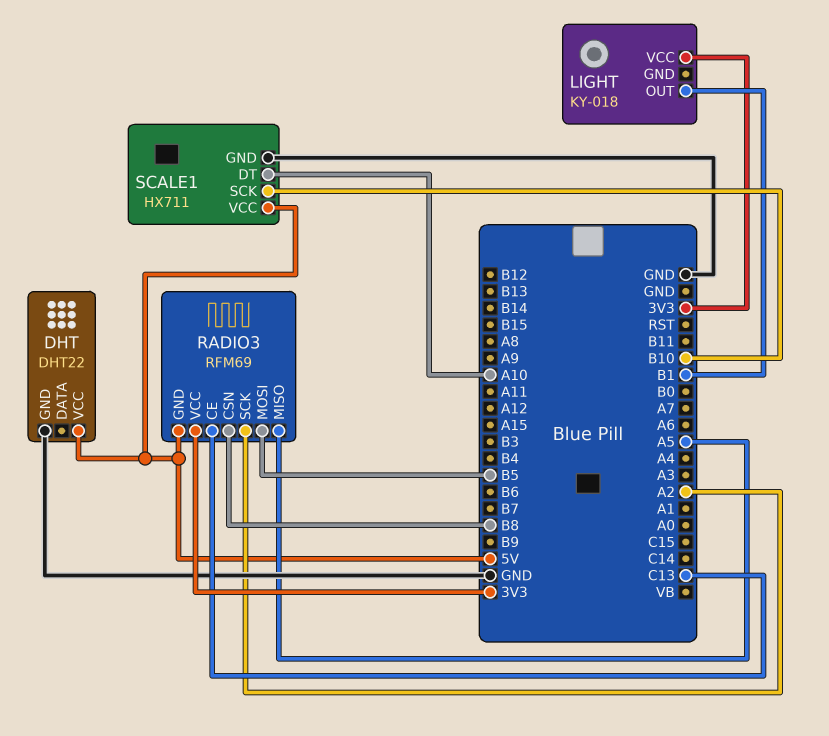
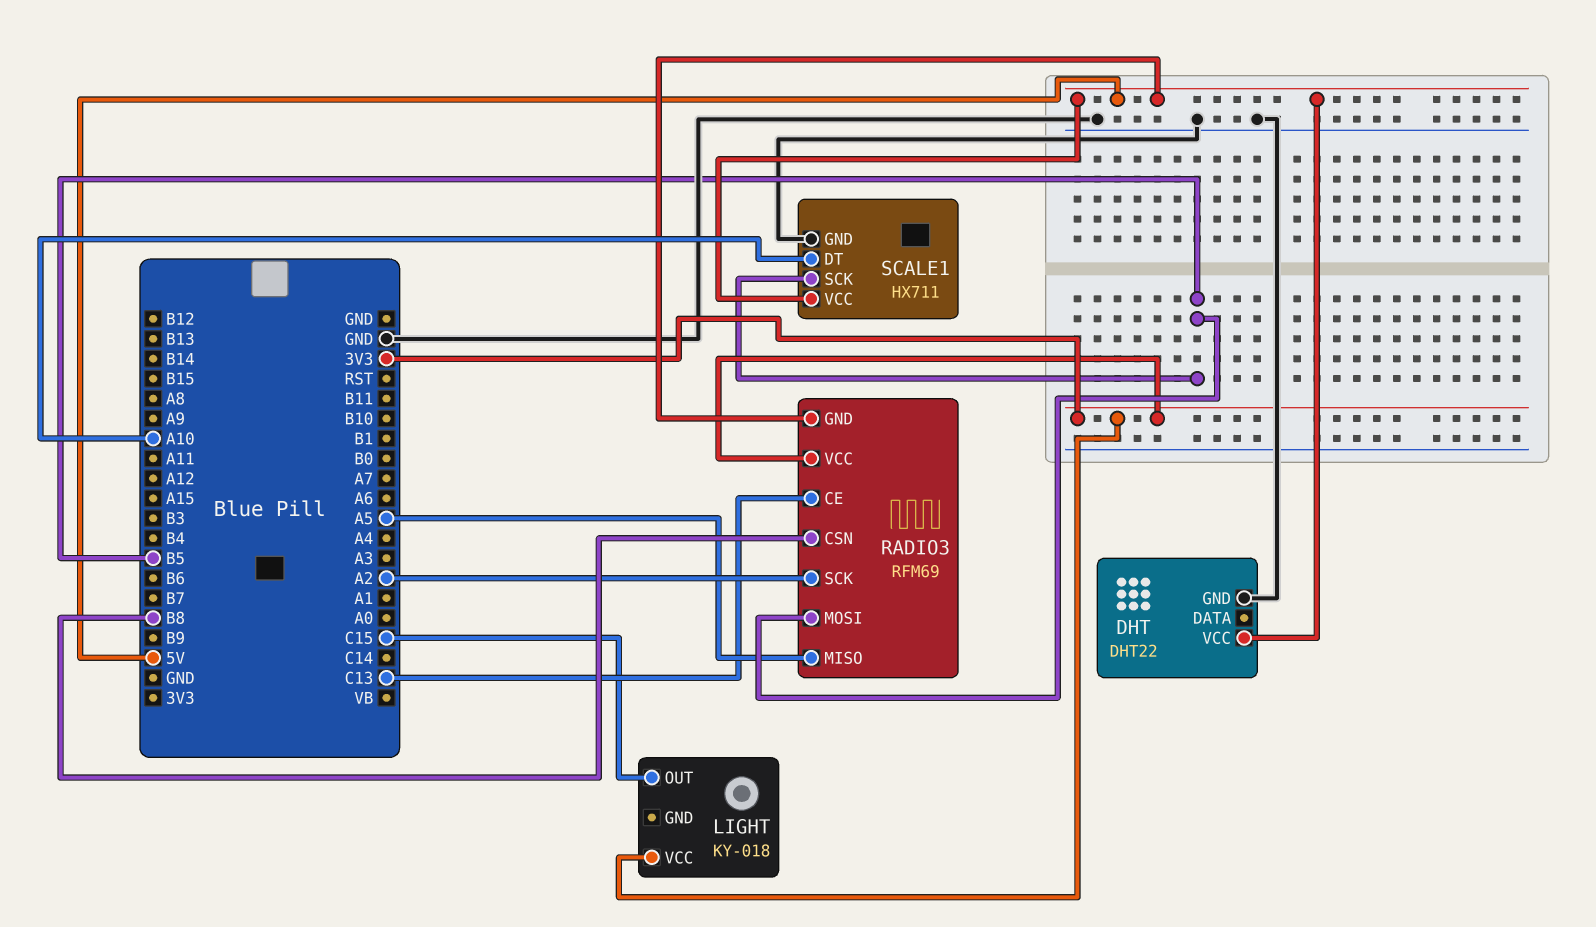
LIGHT pin OUT: B1 -> C15
SCALE1 pin SCK: B10 -> B5

